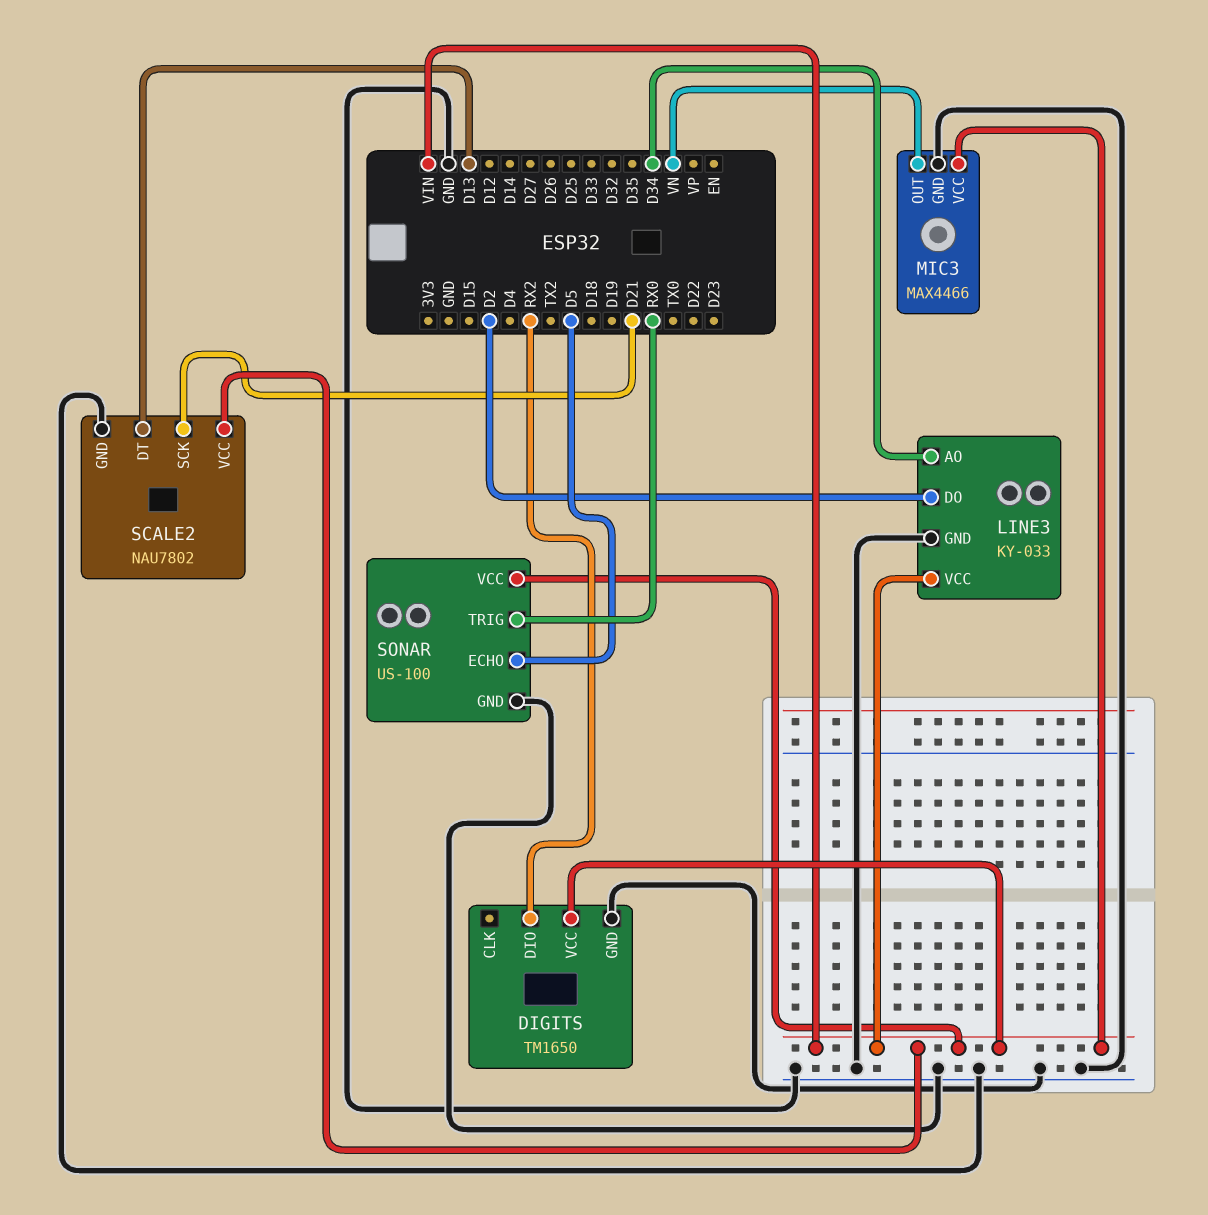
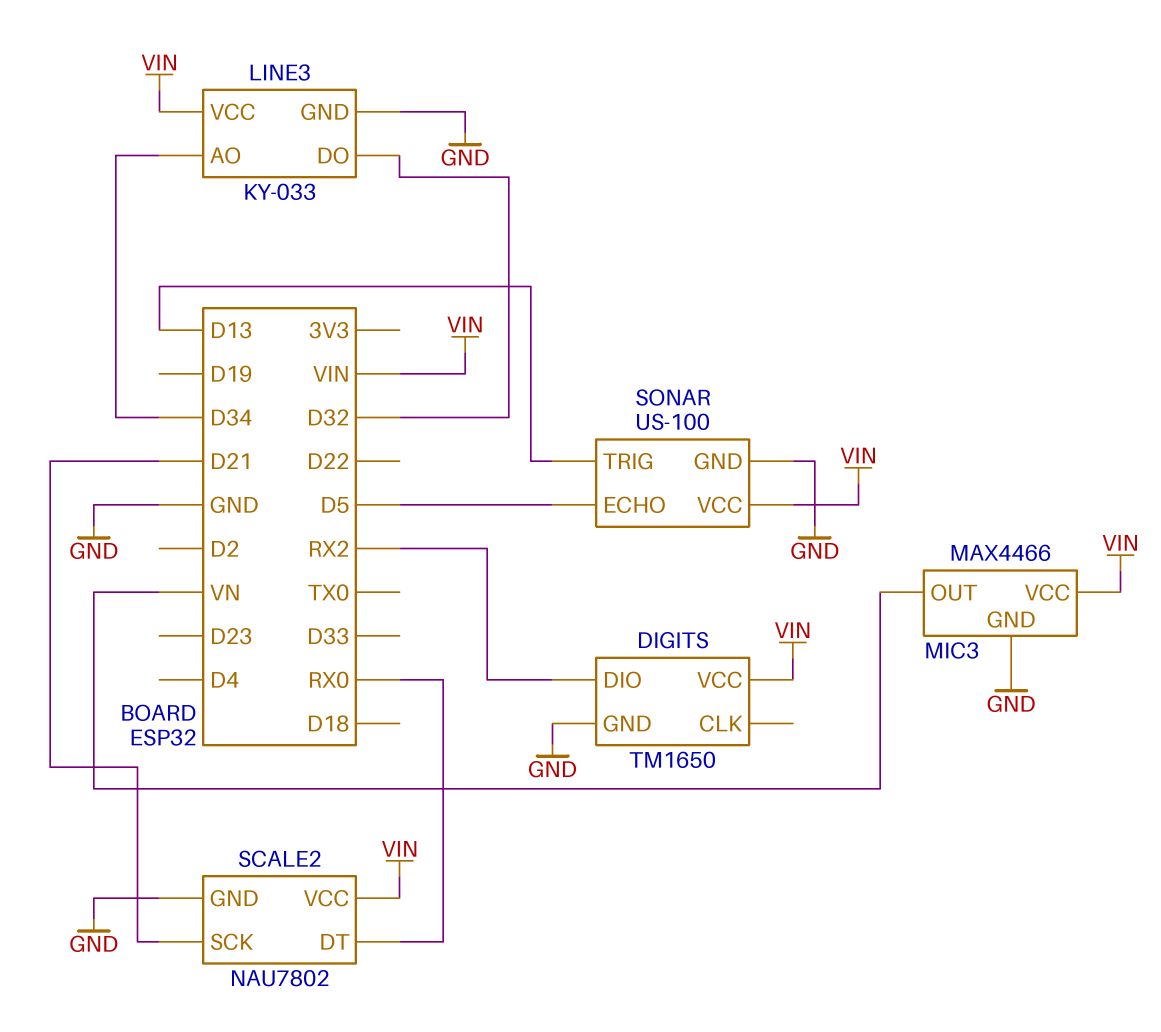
LINE3 pin DO: D2 -> D32
SCALE2 pin DT: D13 -> RX0
SONAR pin TRIG: RX0 -> D13

